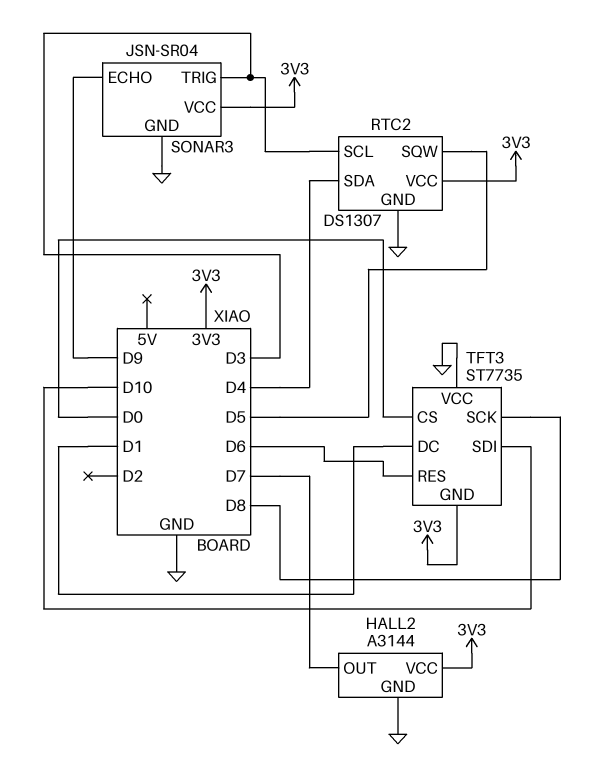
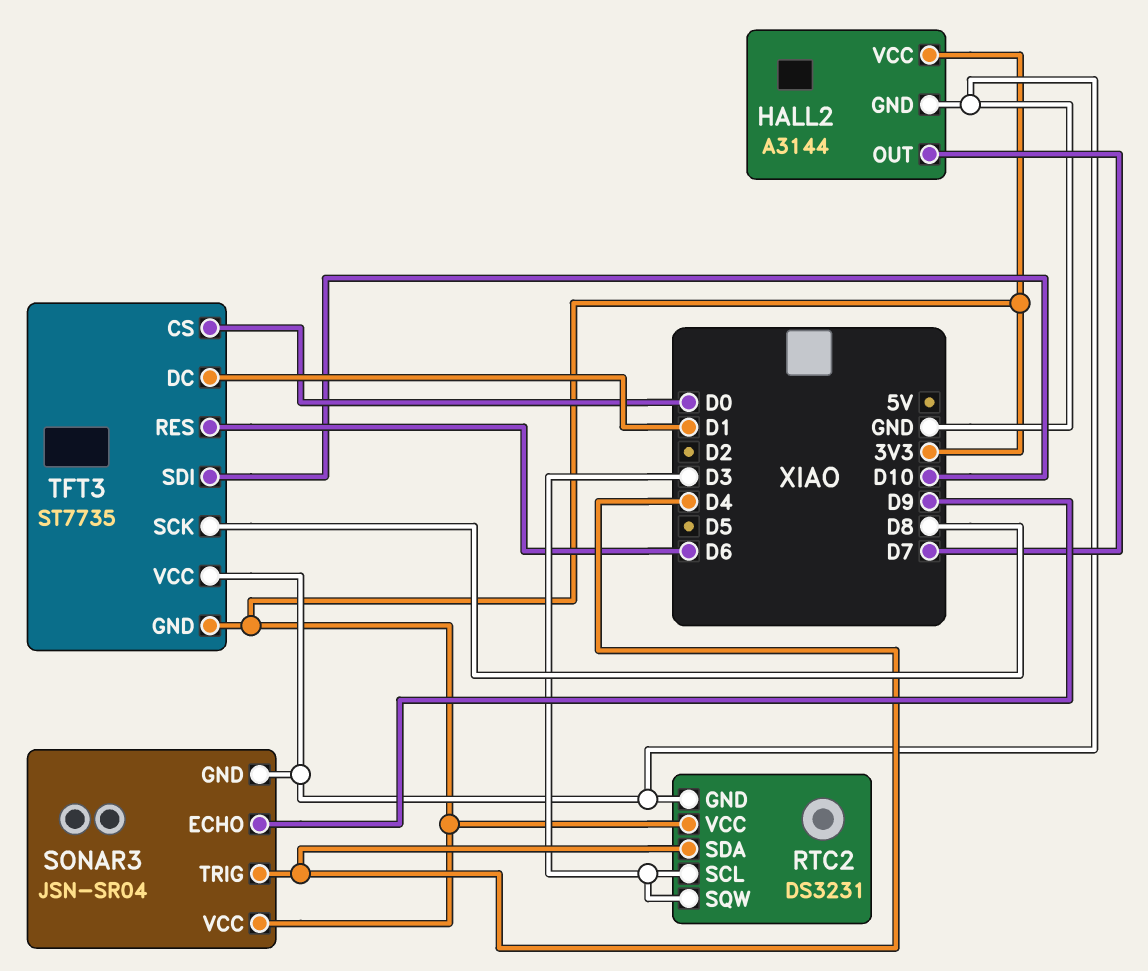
RTC2: DS1307 -> DS3231
RTC2 pin SQW: D5 -> D3
SONAR3 pin TRIG: D3 -> D4

